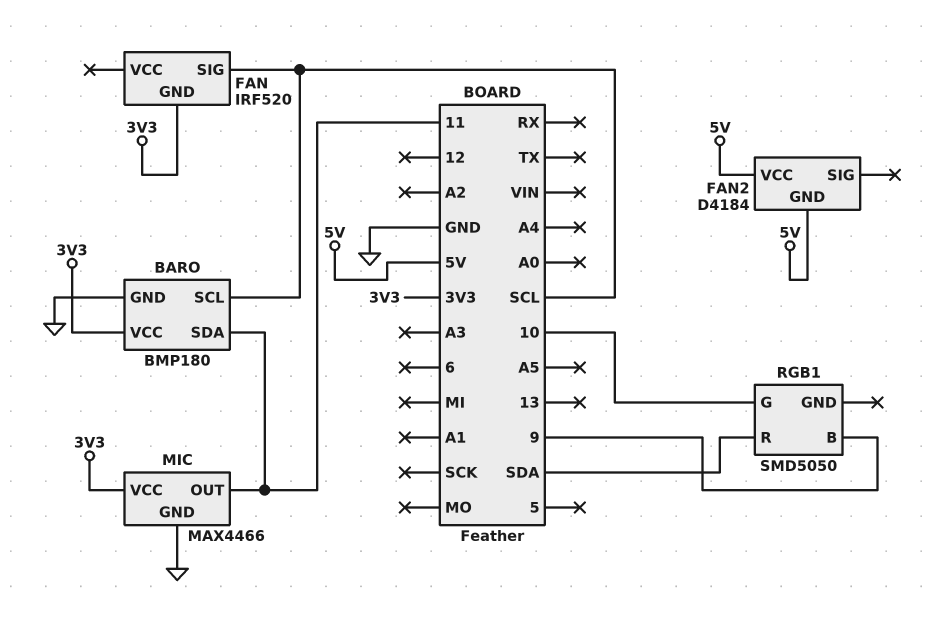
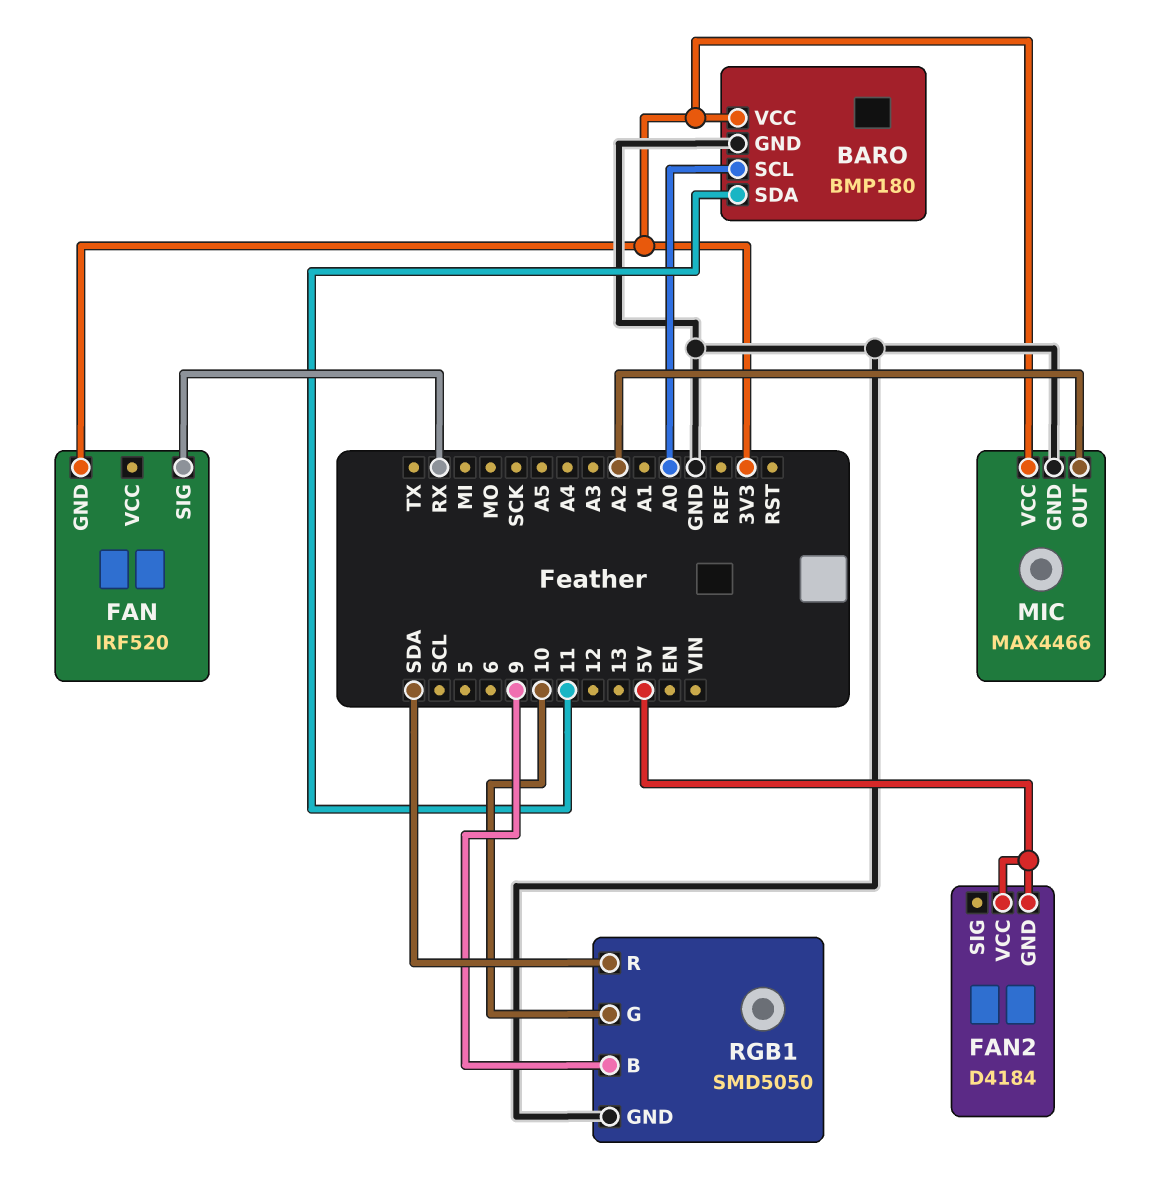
BARO pin SCL: SCL -> A0
FAN pin SIG: SCL -> RX
MIC pin OUT: 11 -> A2
RGB1 pin GND: none -> GND

